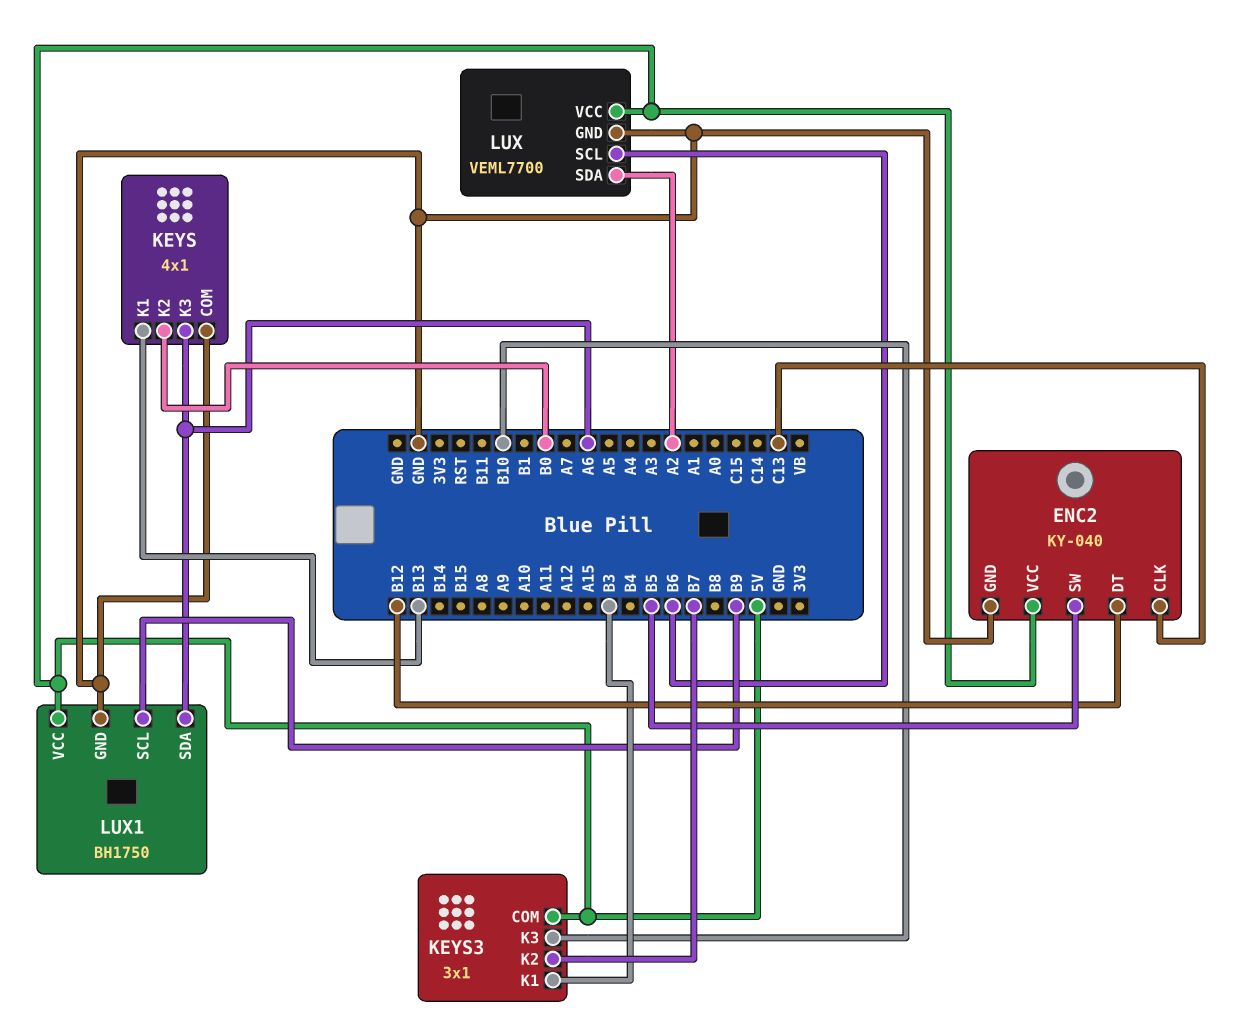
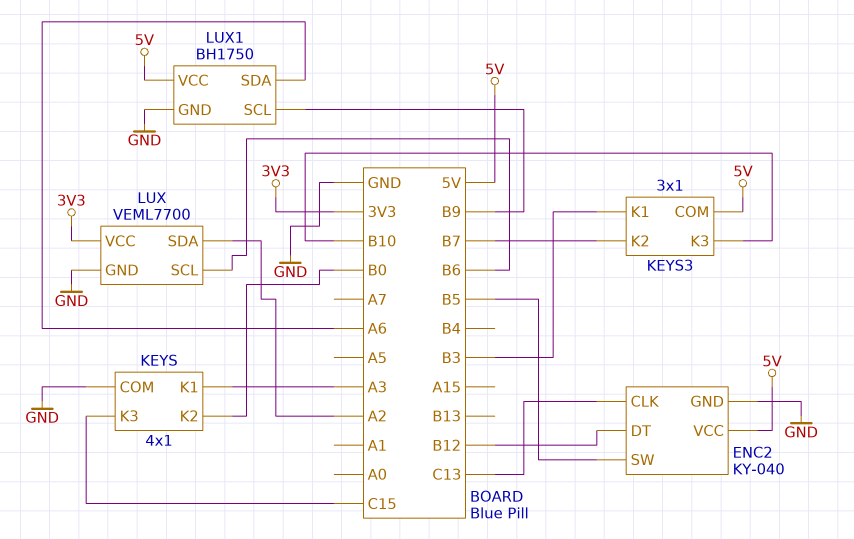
KEYS pin K1: B13 -> A3
KEYS pin K3: A6 -> C15
LUX pin VCC: 5V -> 3V3

